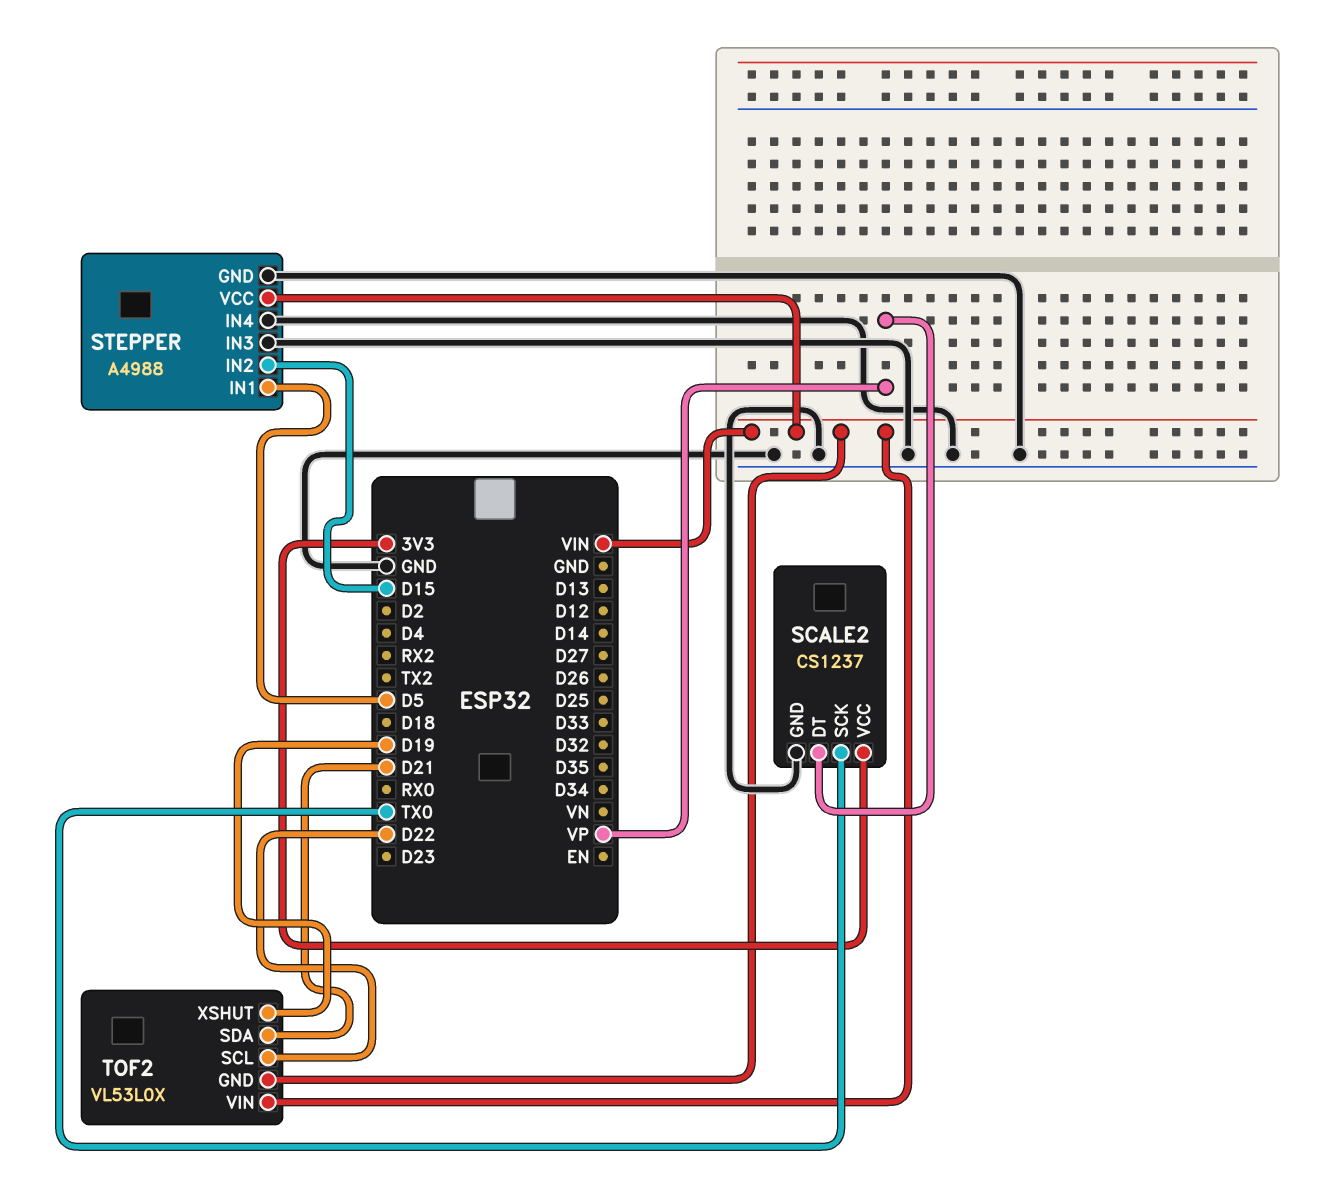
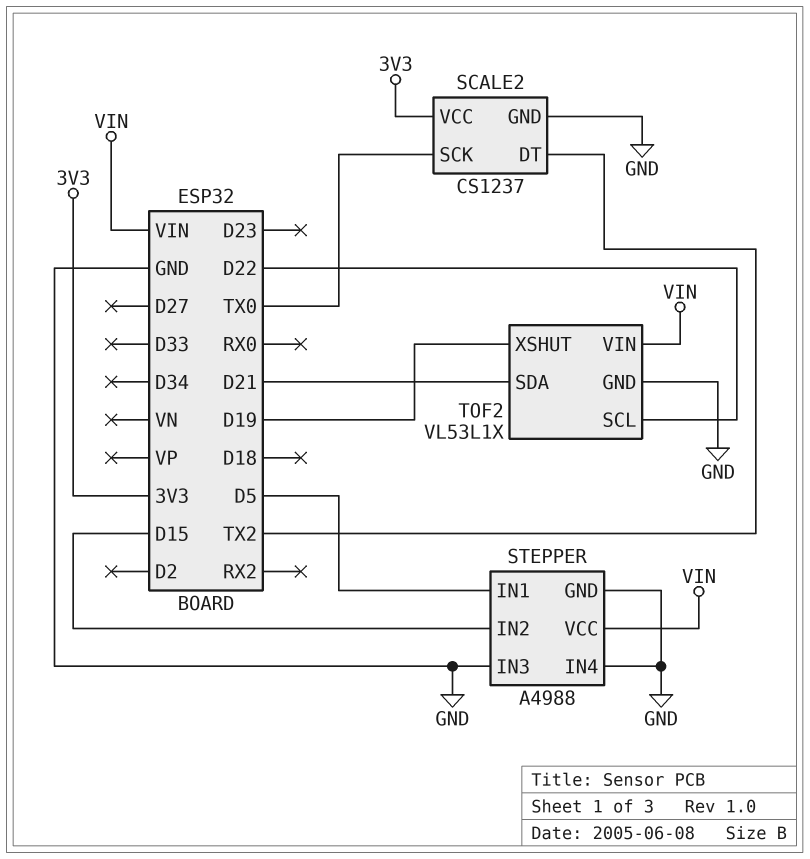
SCALE2 pin DT: VP -> TX2
TOF2: VL53L0X -> VL53L1X
TOF2 pin GND: VIN -> GND

